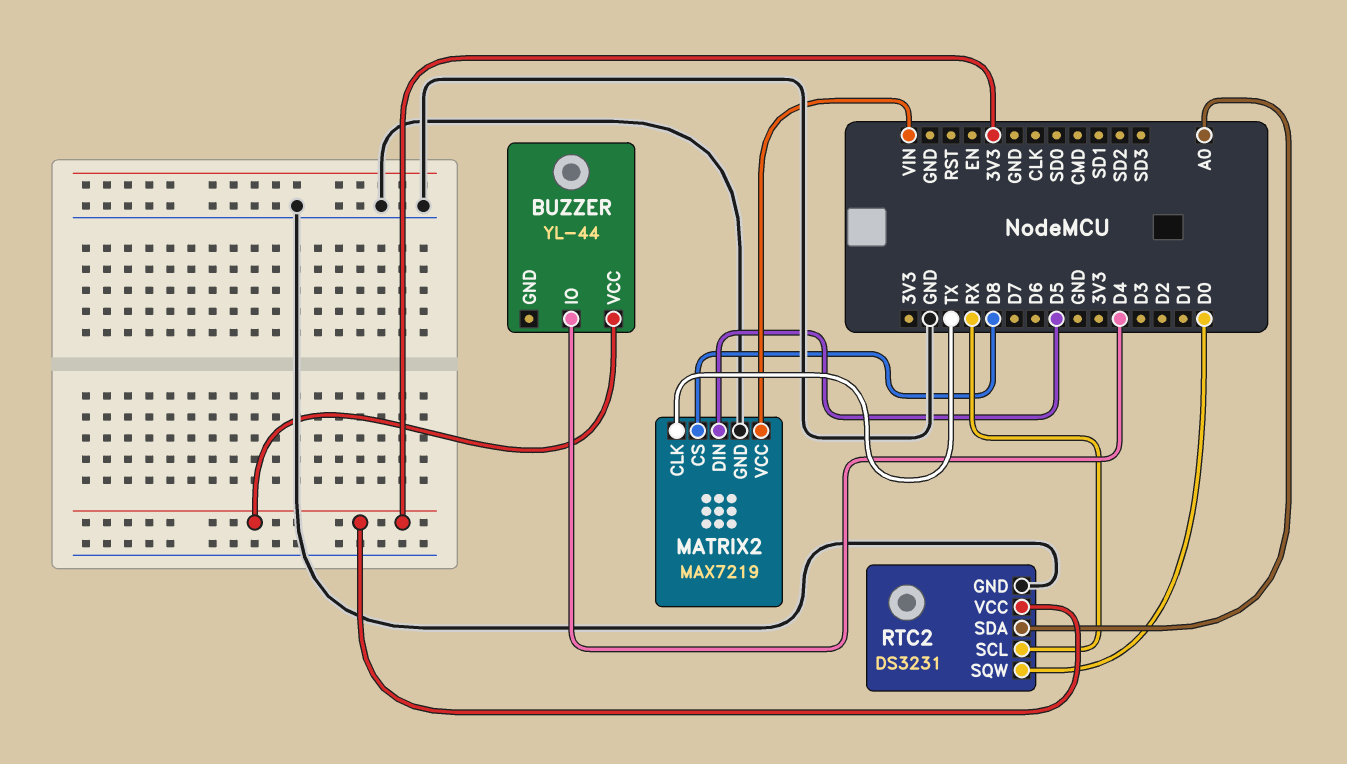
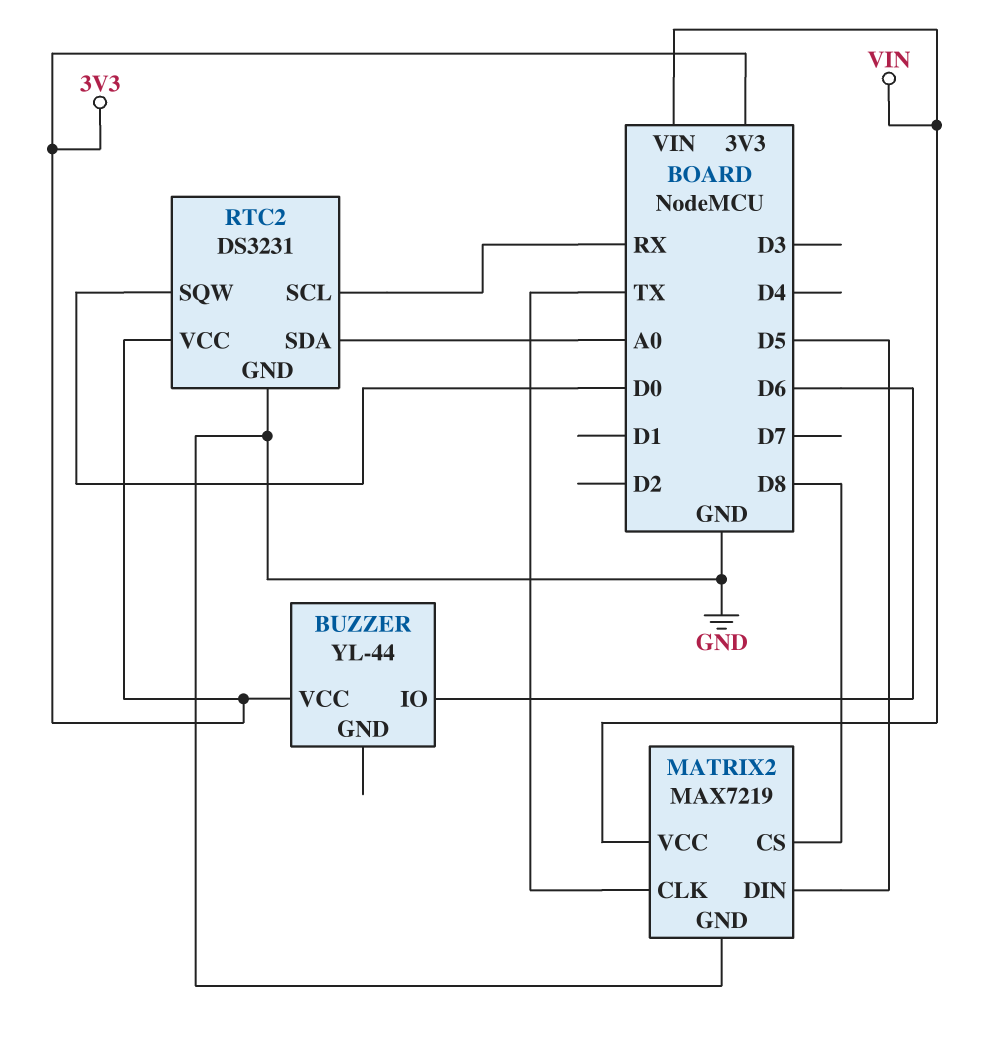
BUZZER pin IO: D4 -> D6

